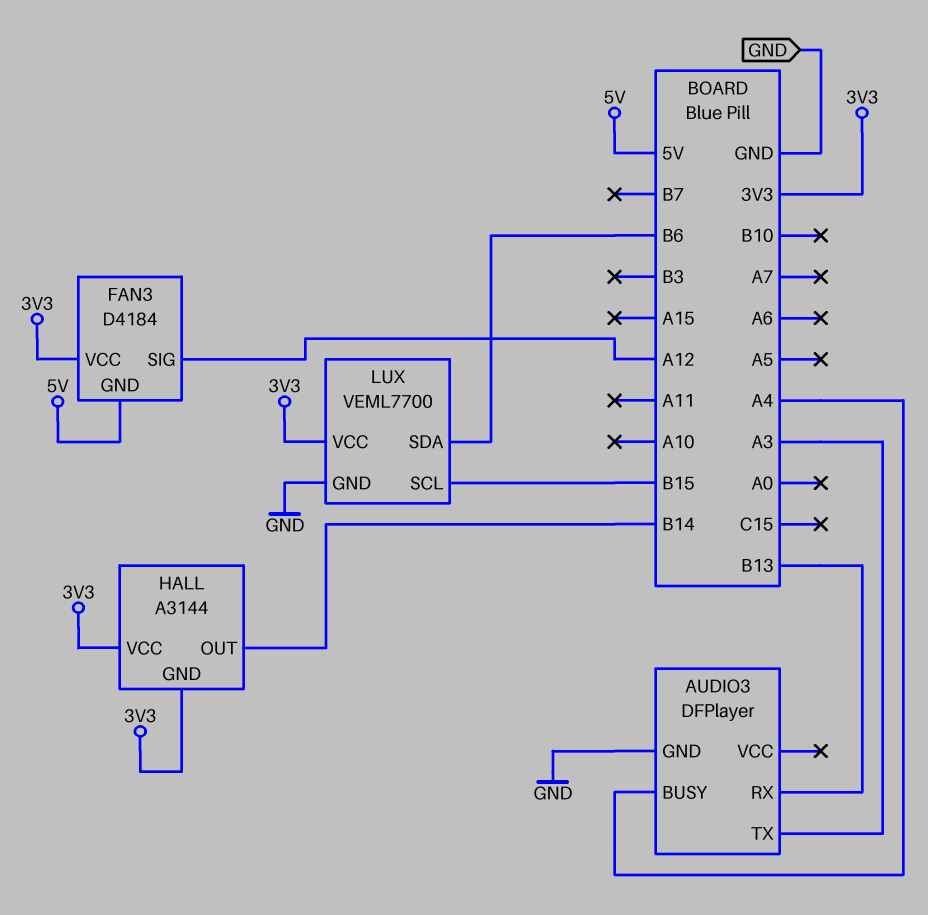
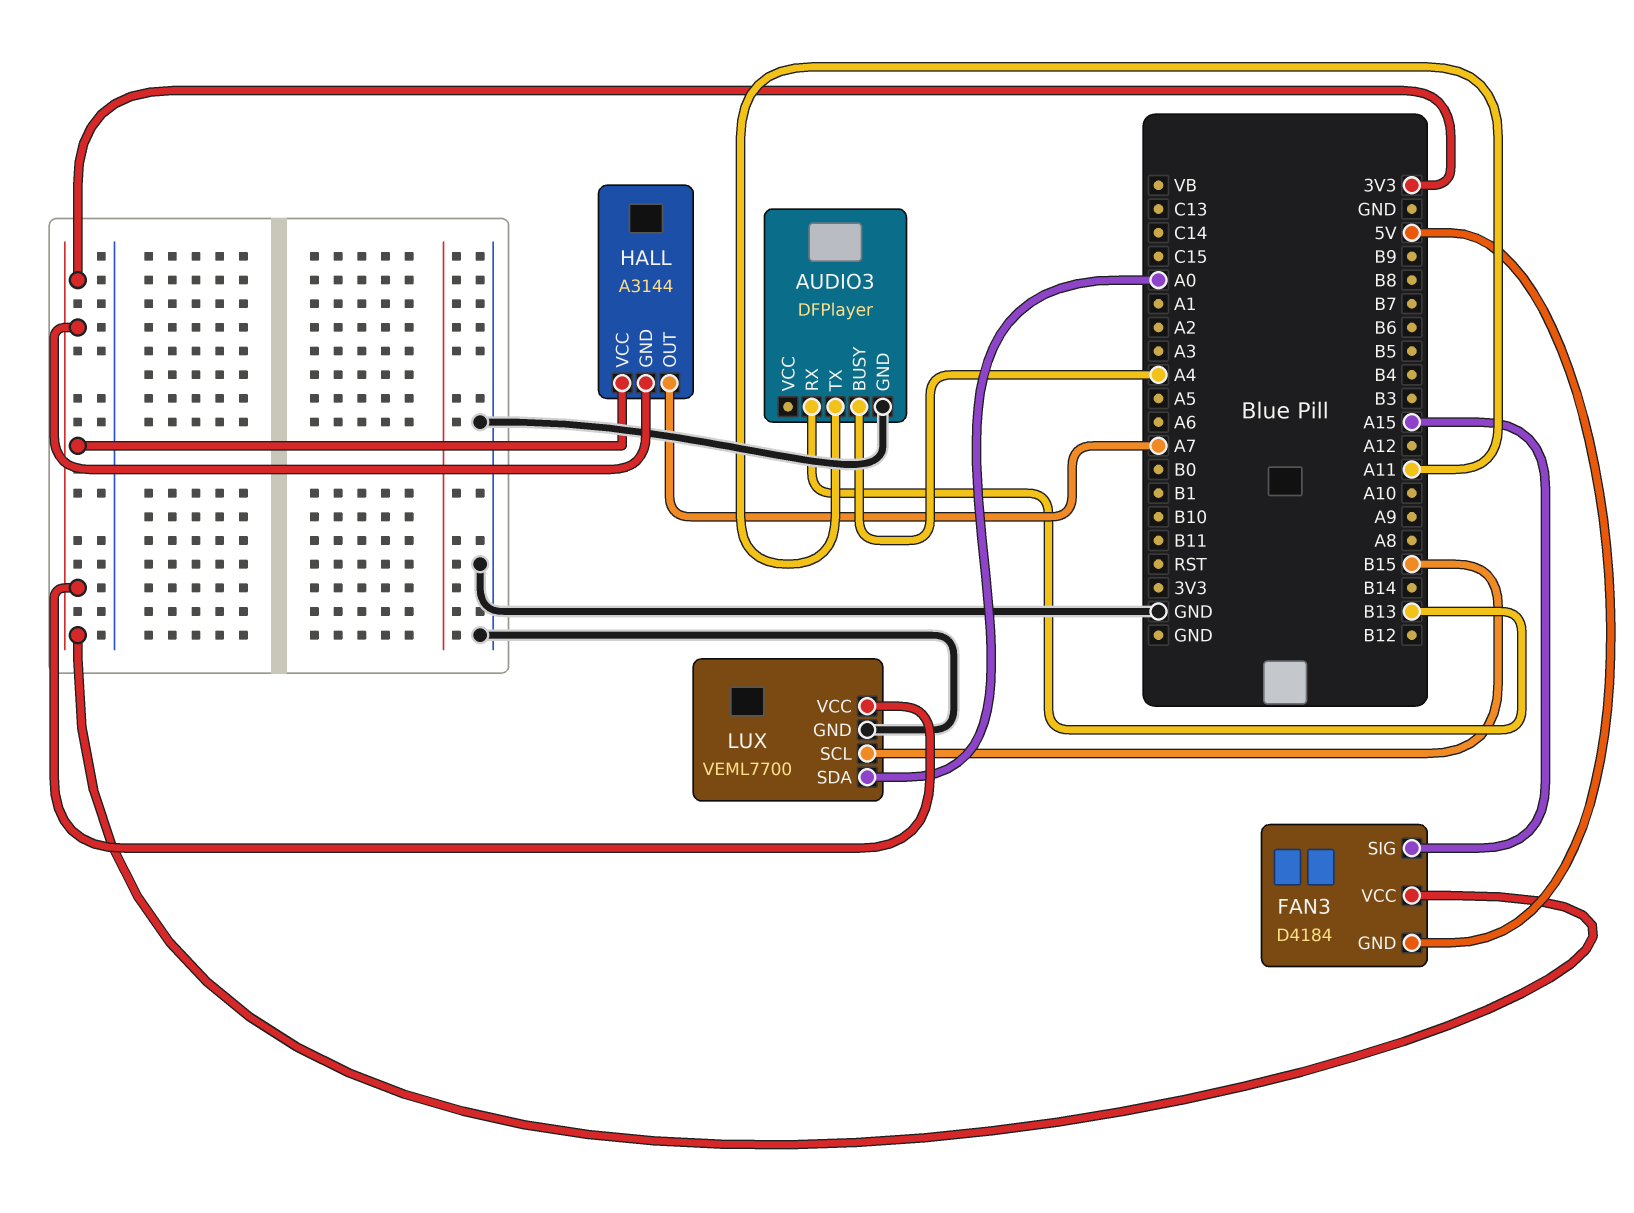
AUDIO3 pin TX: A3 -> A11
FAN3 pin SIG: A12 -> A15
HALL pin OUT: B14 -> A7
LUX pin SDA: B6 -> A0

